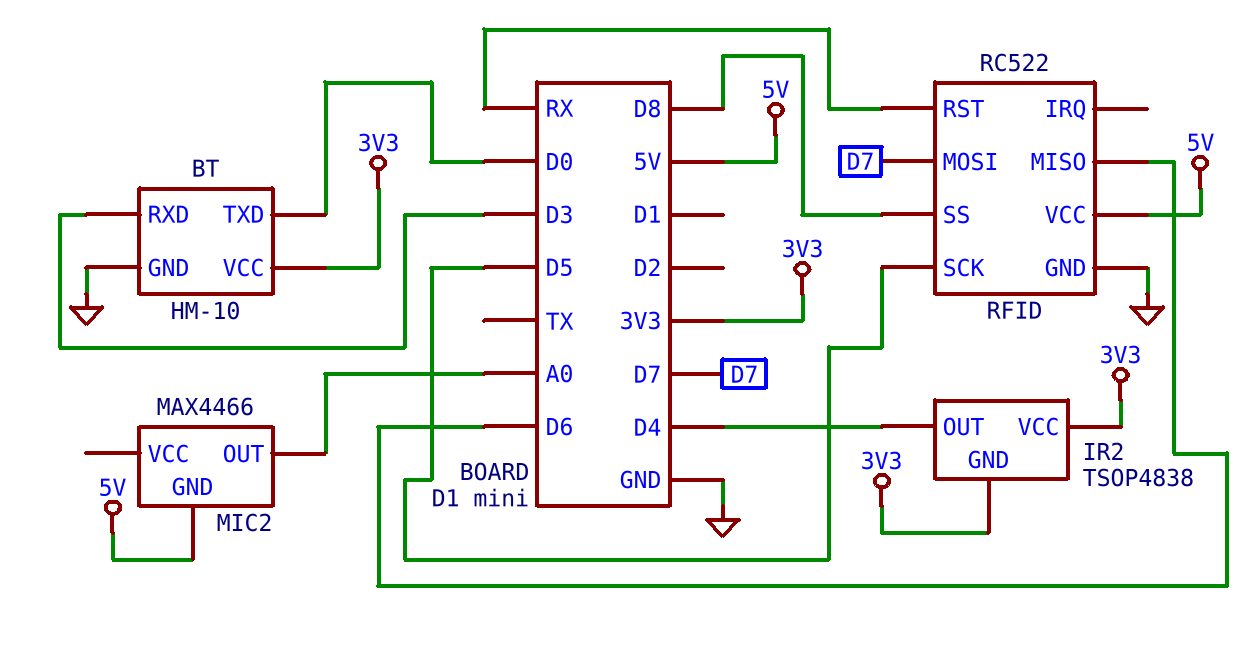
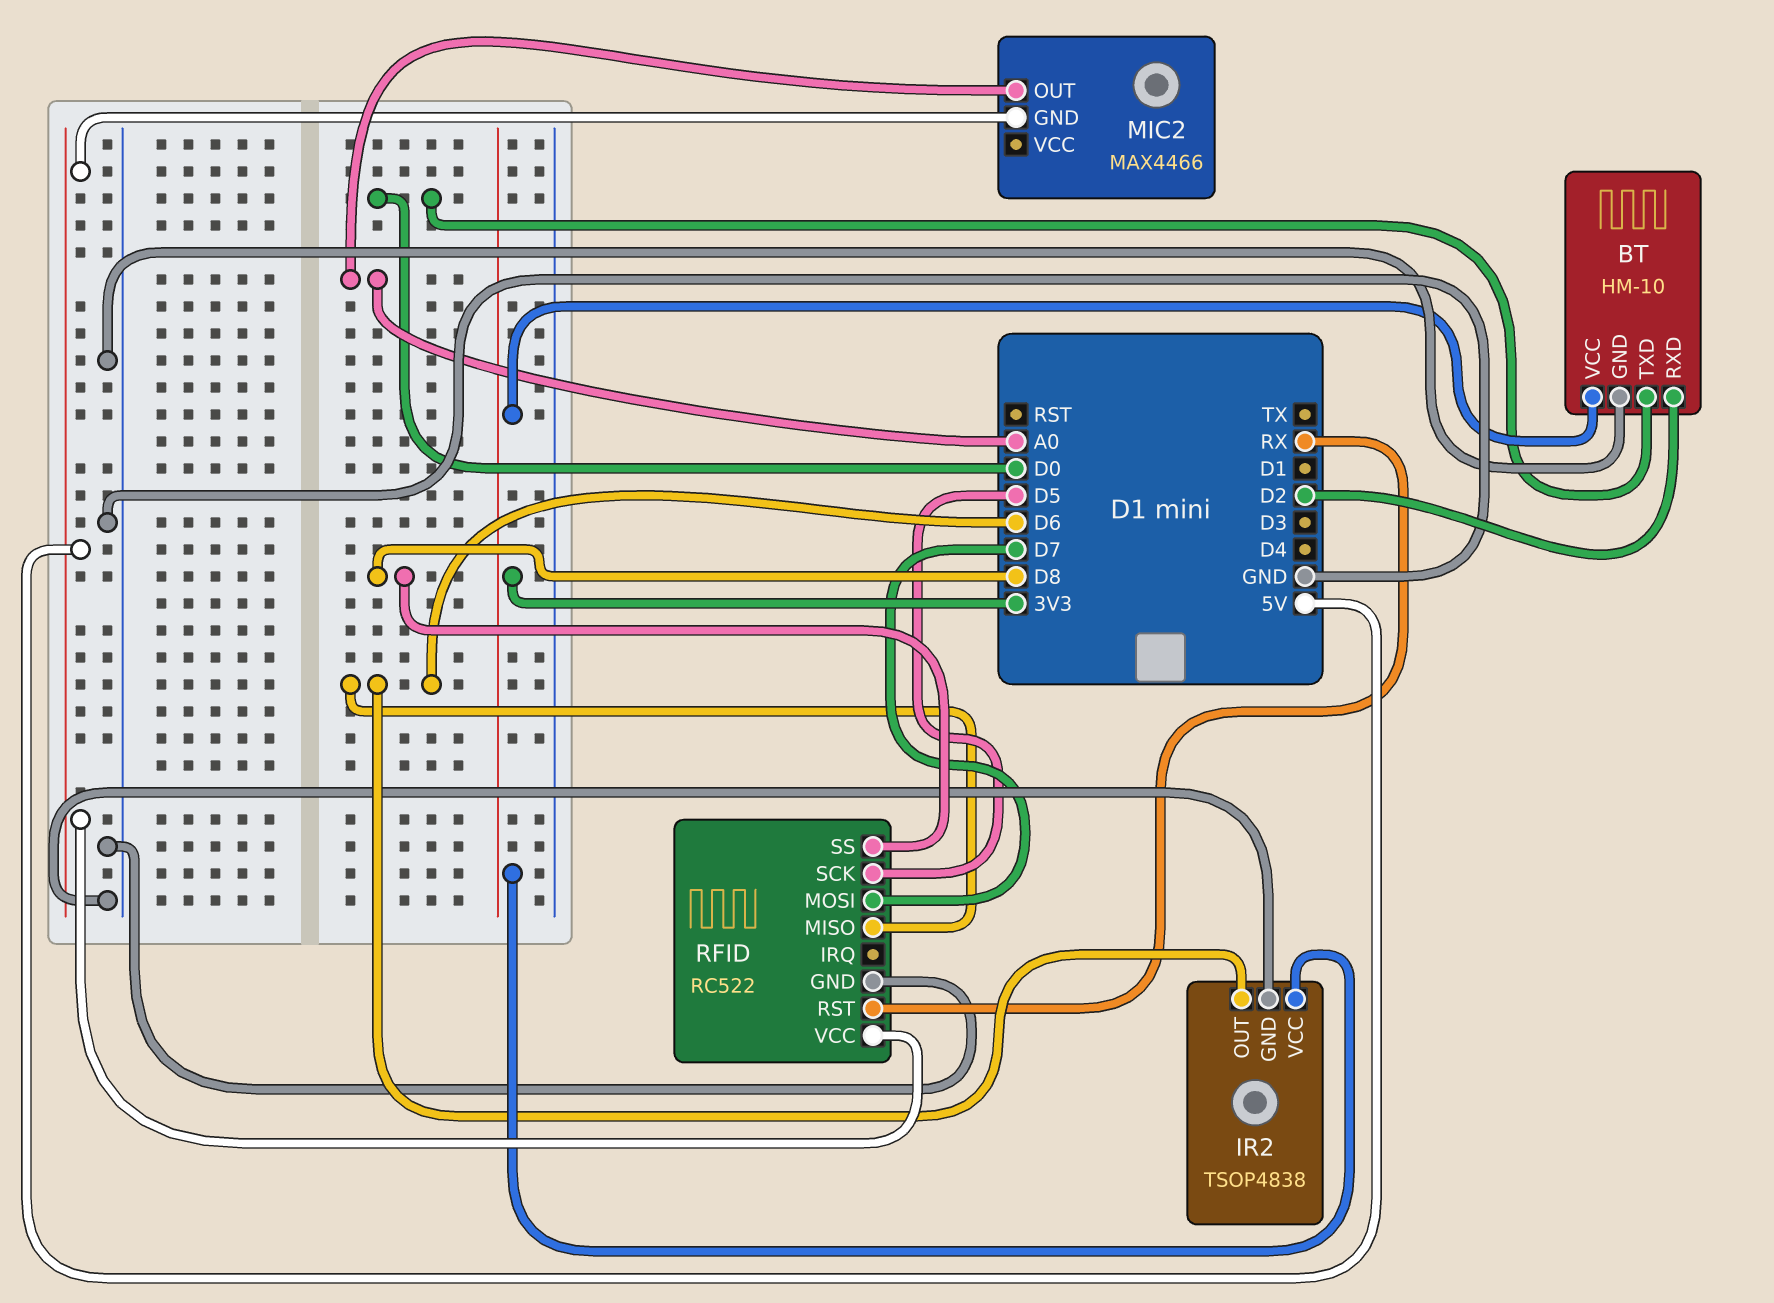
BT pin RXD: D3 -> D2
IR2 pin GND: 3V3 -> GND
IR2 pin OUT: D4 -> D6

